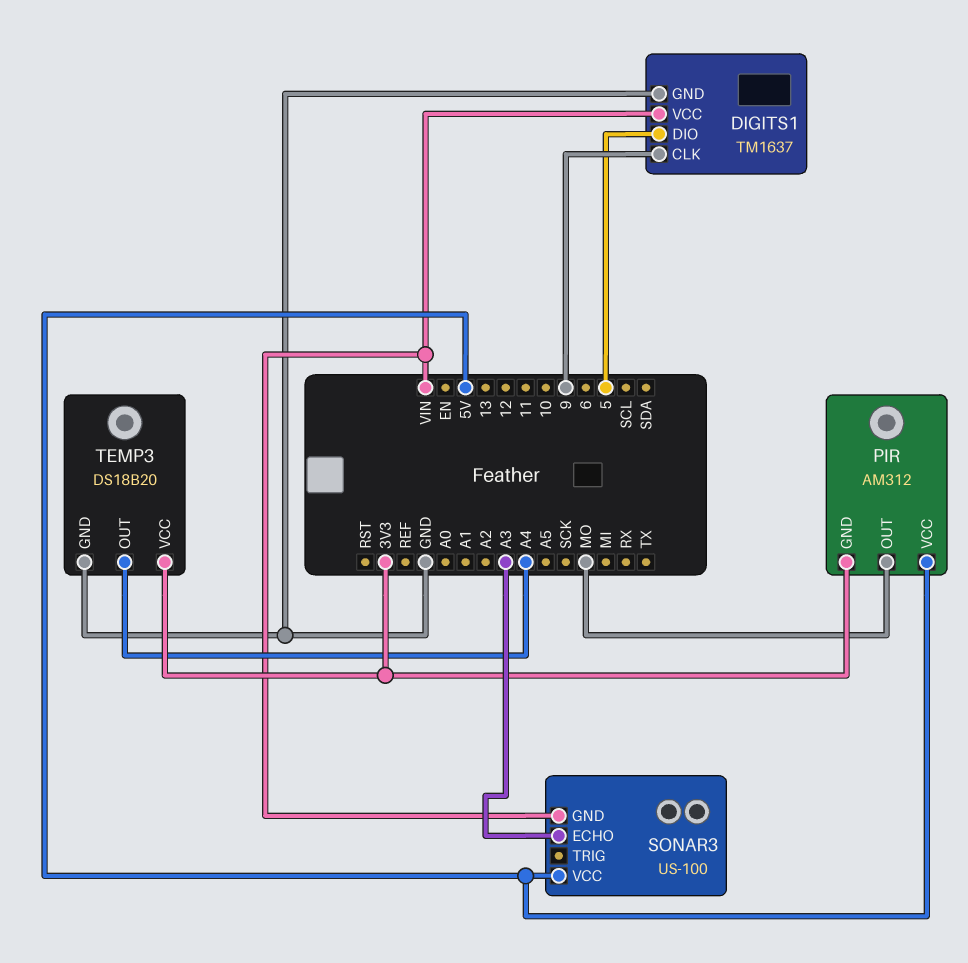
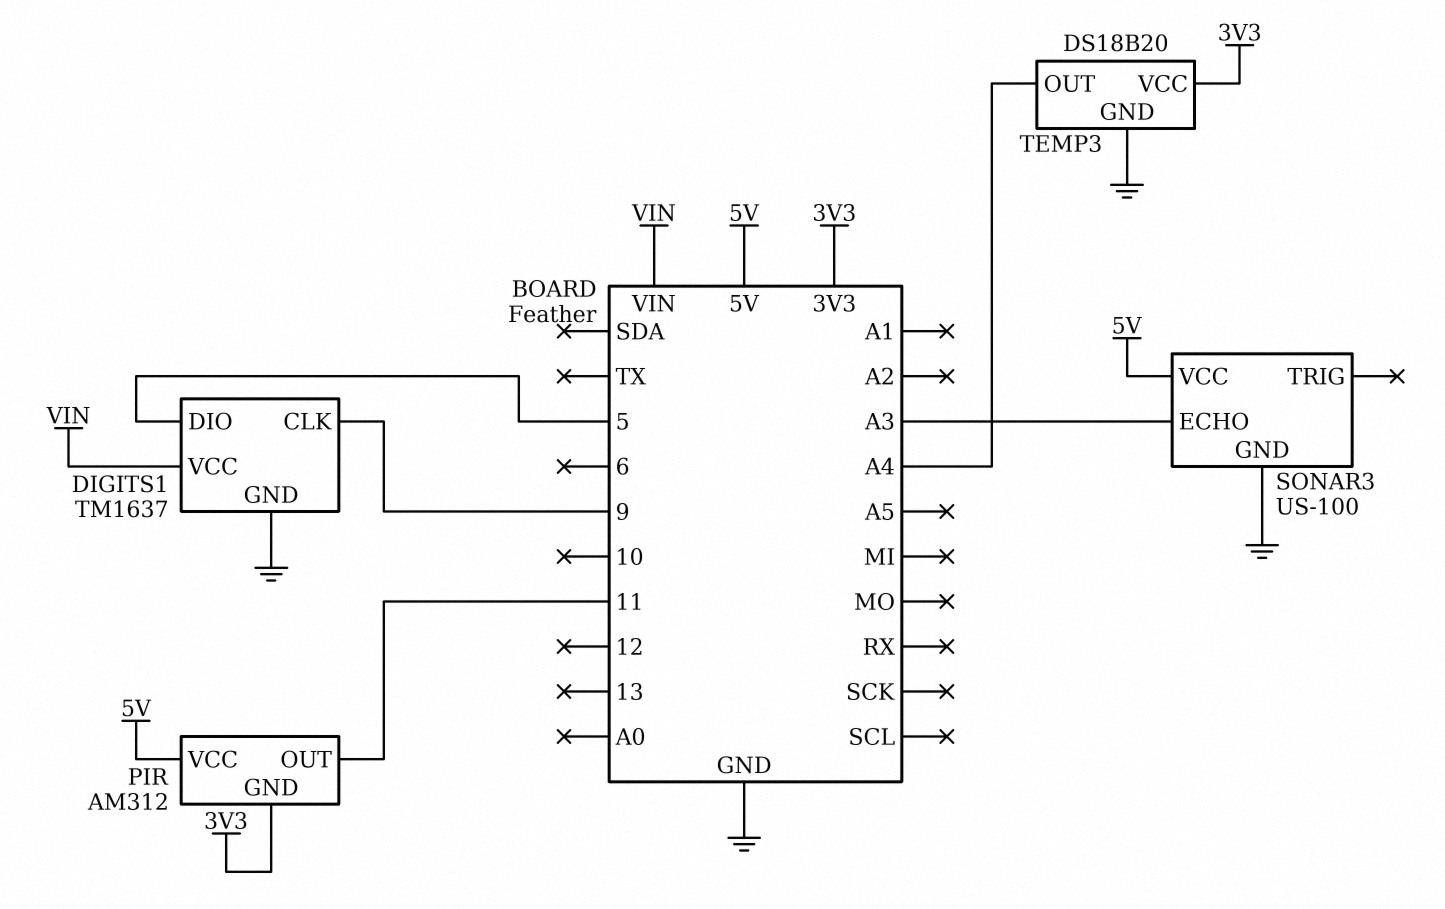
PIR pin OUT: MO -> 11
SONAR3 pin GND: VIN -> GND

